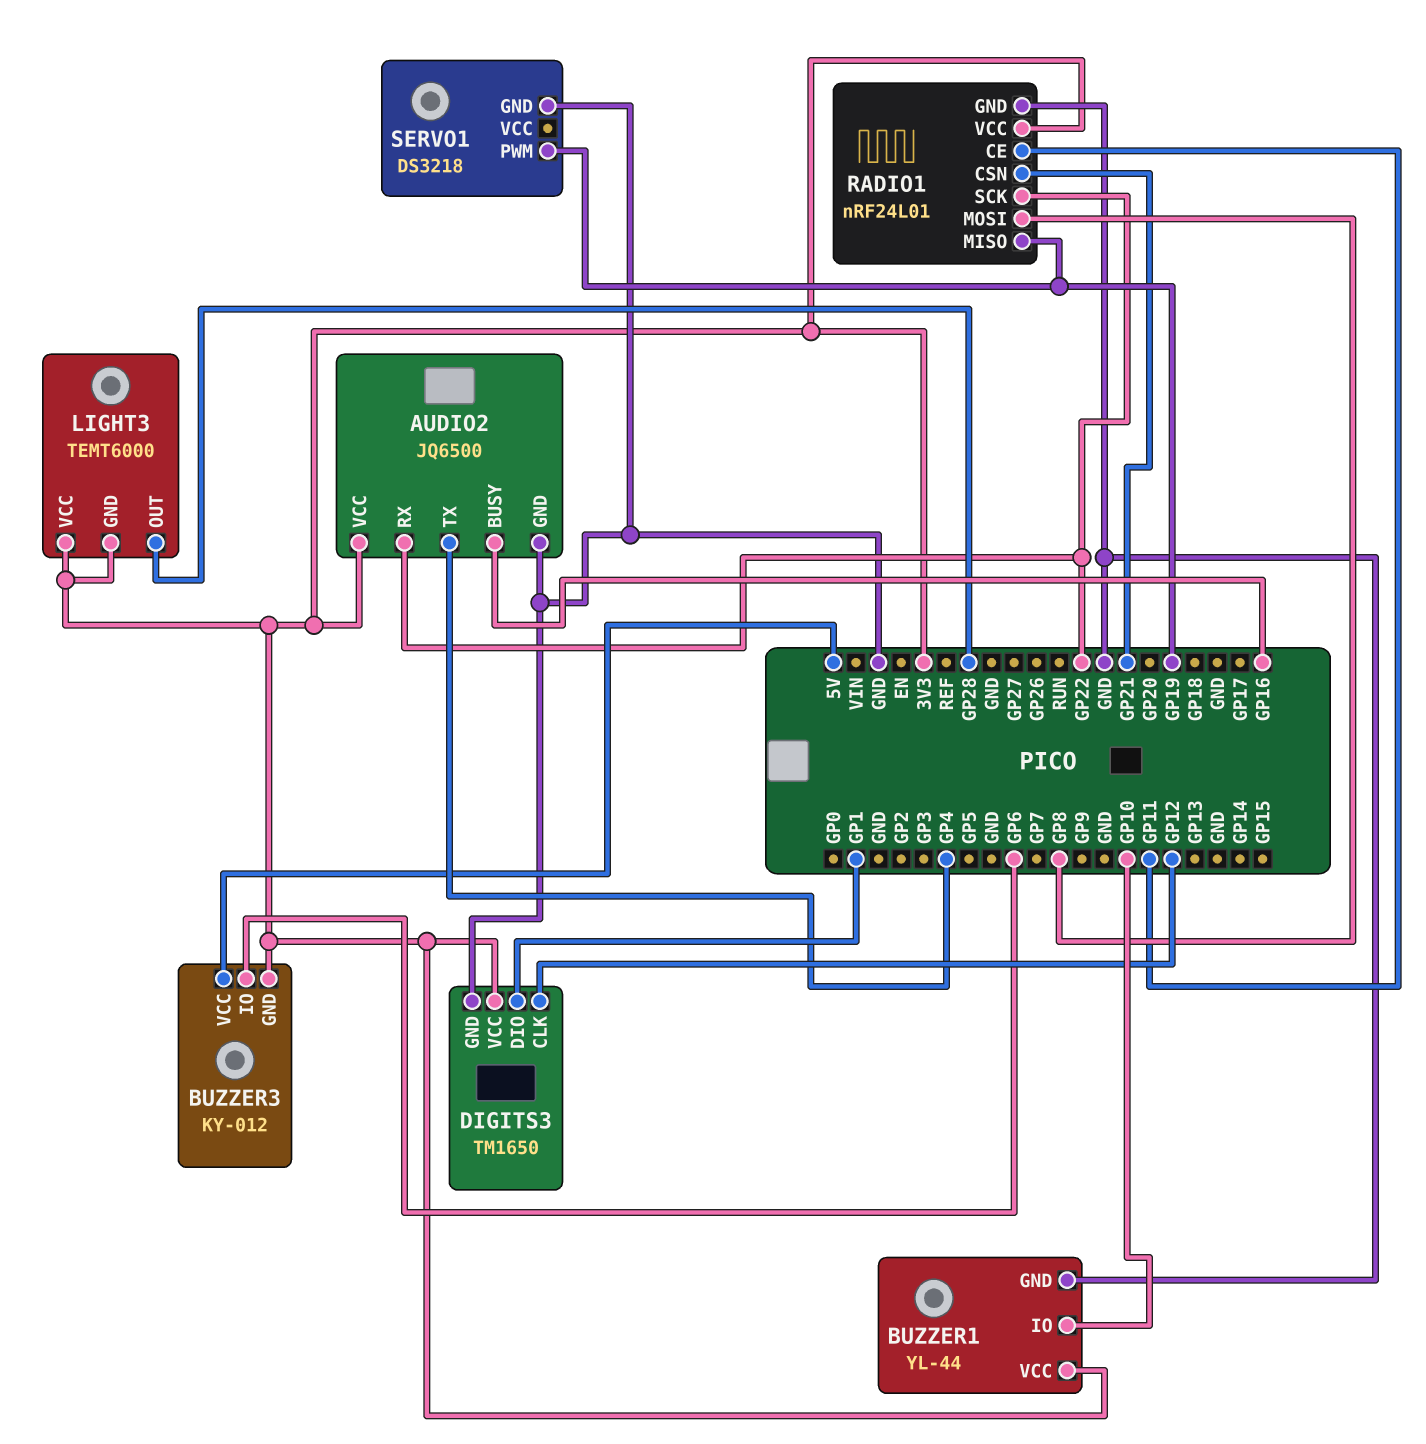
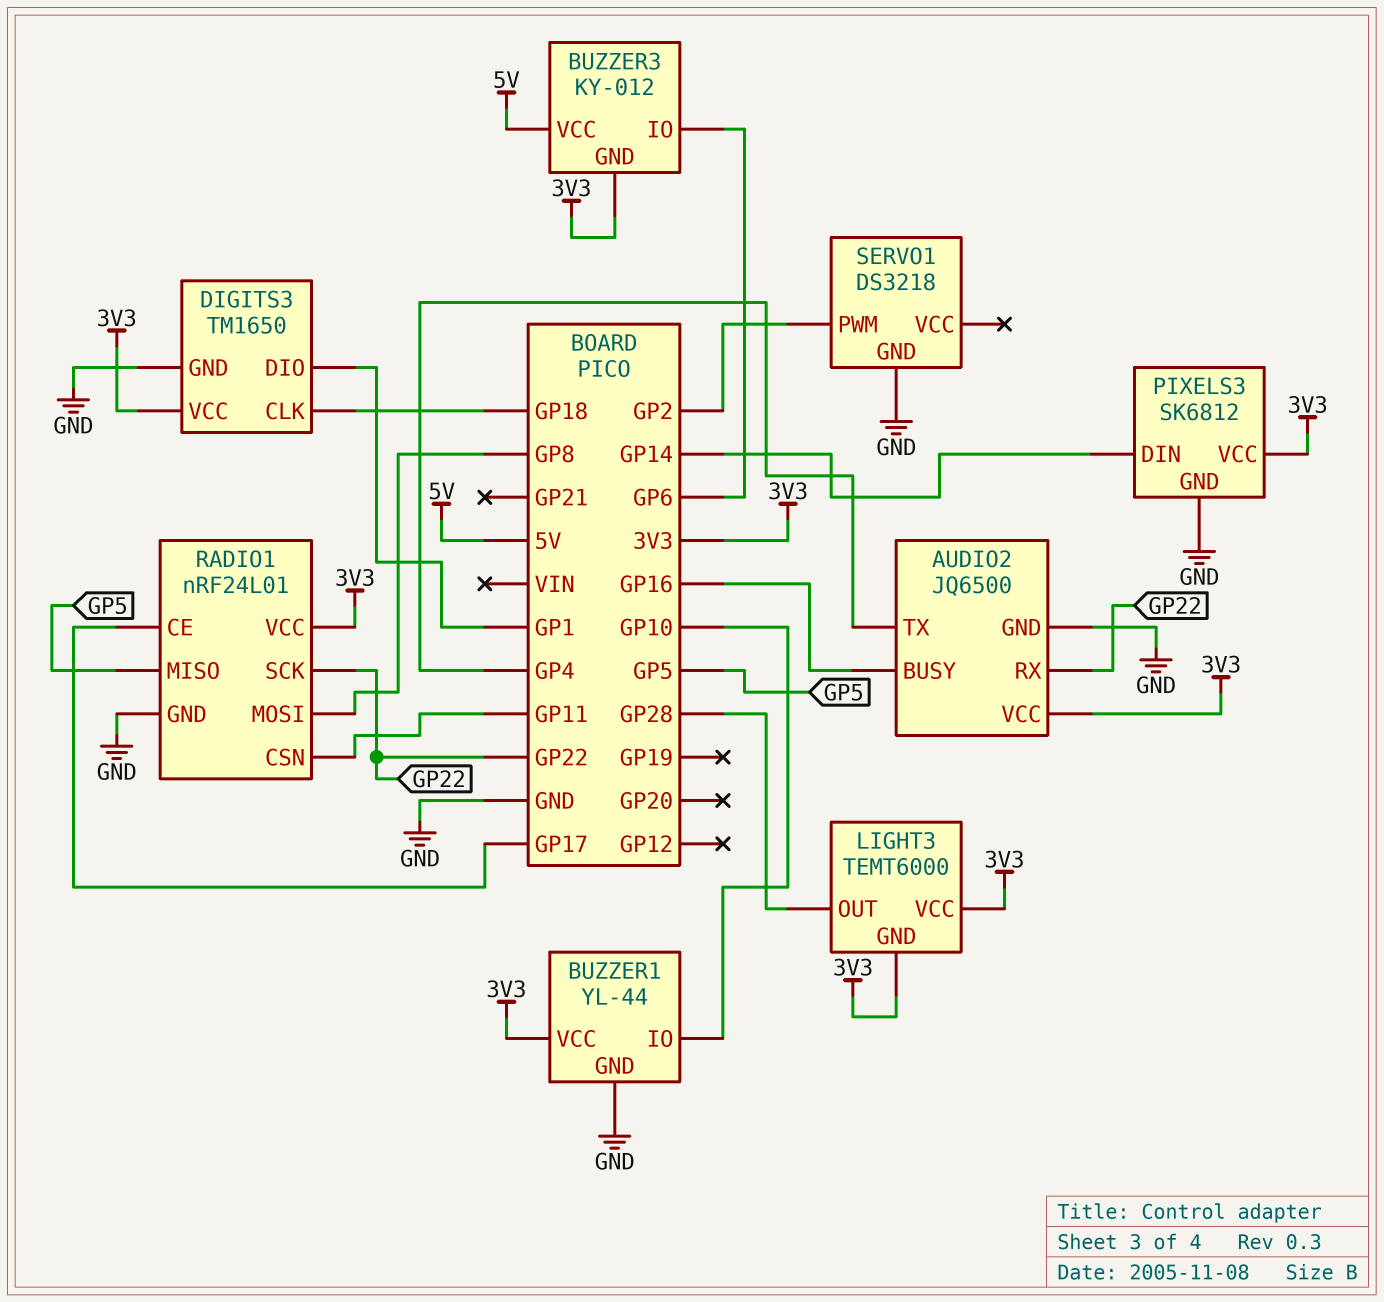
DIGITS3 pin CLK: GP12 -> GP18
PIXELS3: none -> SK6812
PIXELS3 pin DIN: none -> GP14
PIXELS3 pin GND: none -> GND
PIXELS3 pin VCC: none -> 3V3
RADIO1 pin CE: GP11 -> GP17
RADIO1 pin CSN: GP21 -> GP11
RADIO1 pin MISO: GP19 -> GP5
SERVO1 pin PWM: GP19 -> GP2

